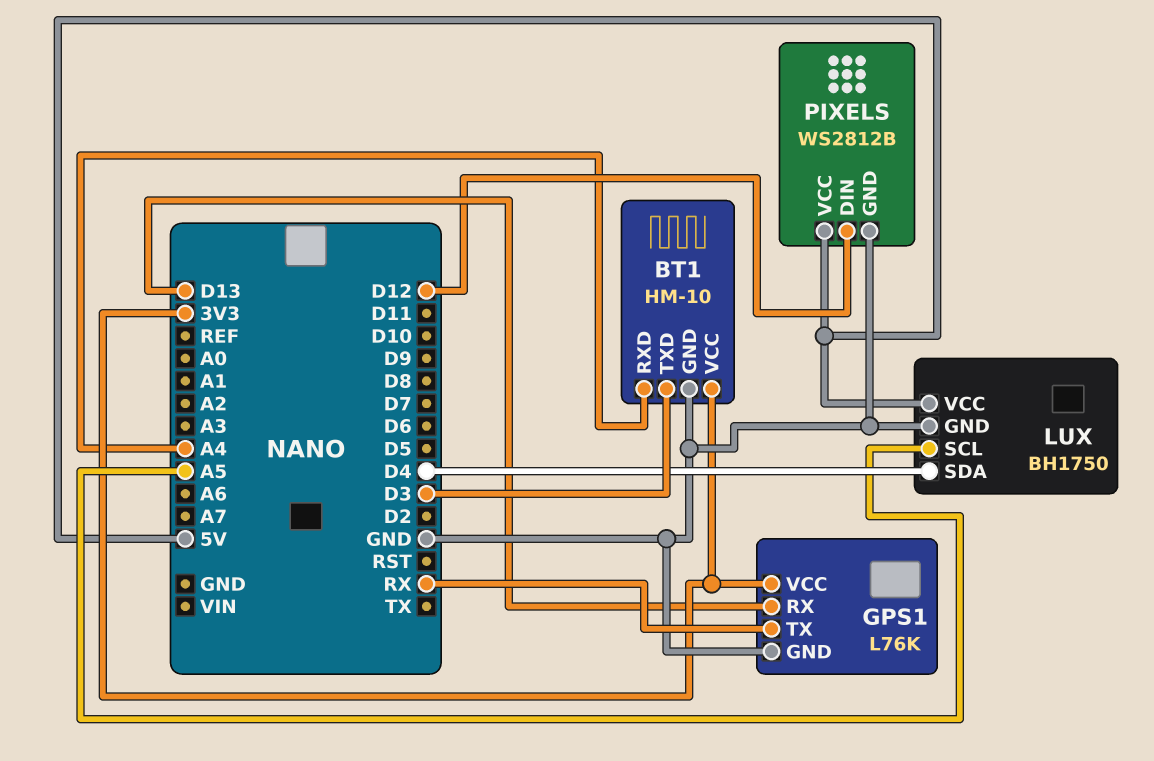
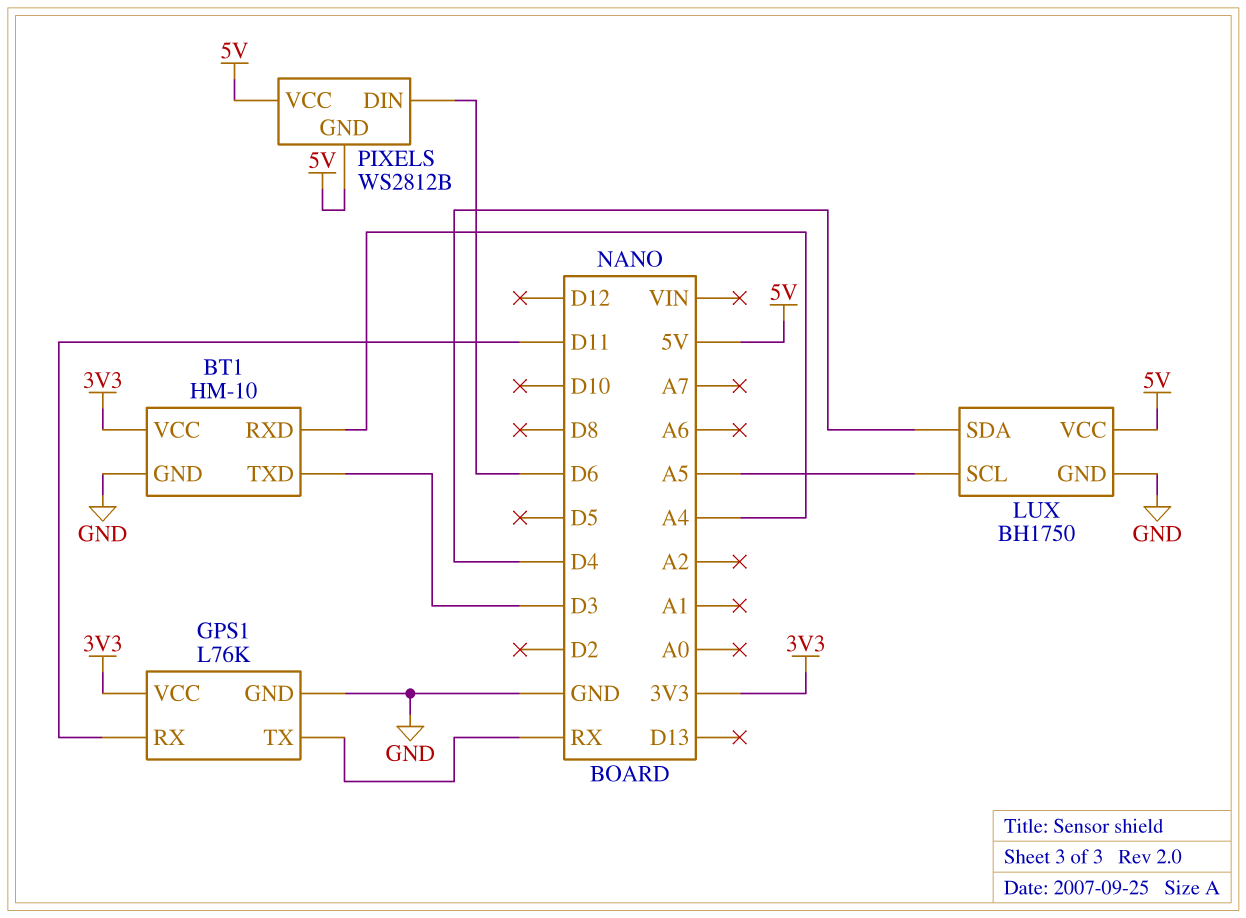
GPS1 pin RX: D13 -> D11
PIXELS pin DIN: D12 -> D6
PIXELS pin GND: GND -> 5V

